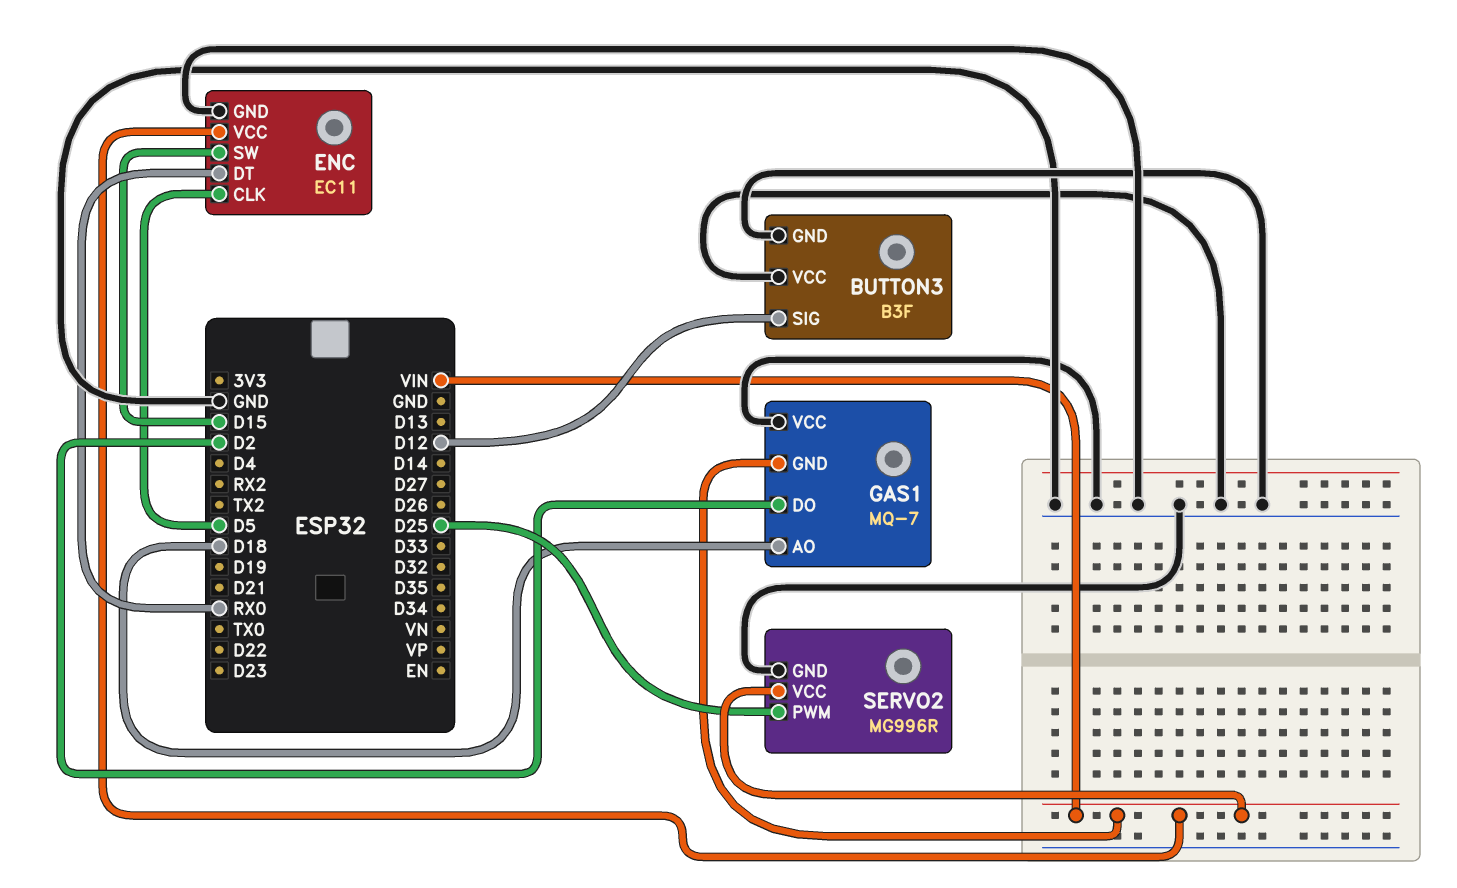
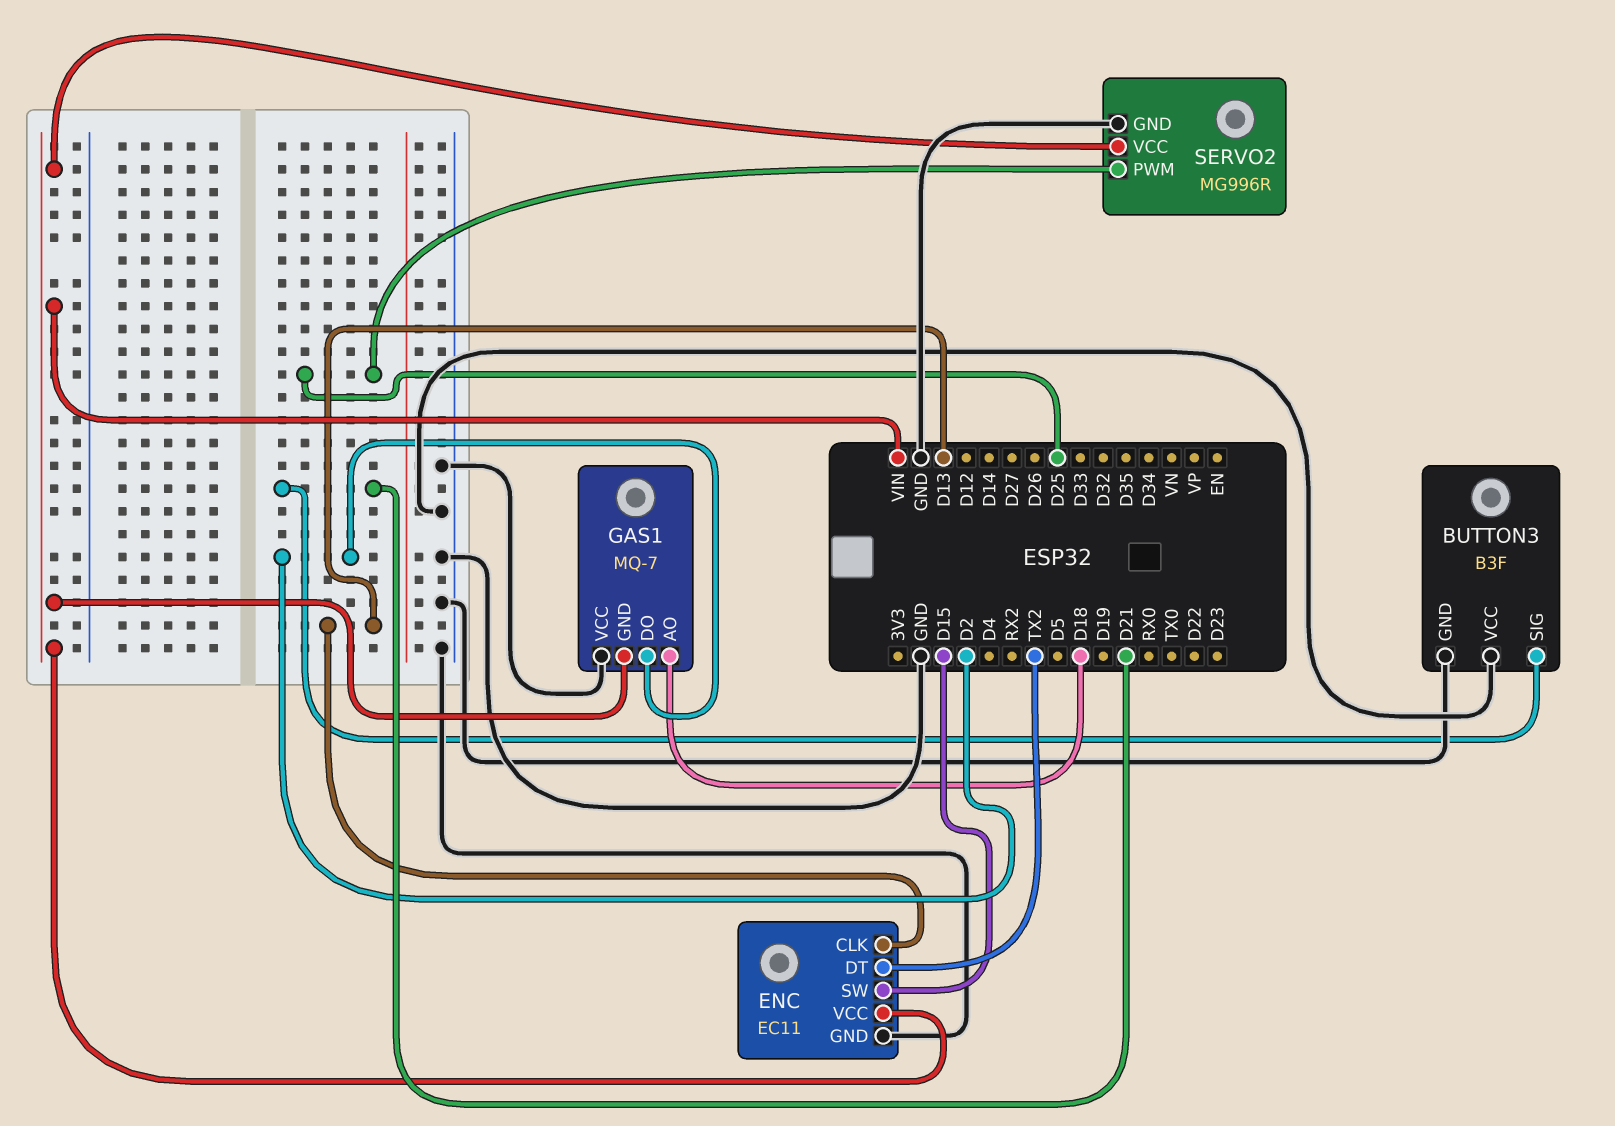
BUTTON3 pin SIG: D12 -> D21
ENC pin CLK: D5 -> D13
ENC pin DT: RX0 -> TX2

